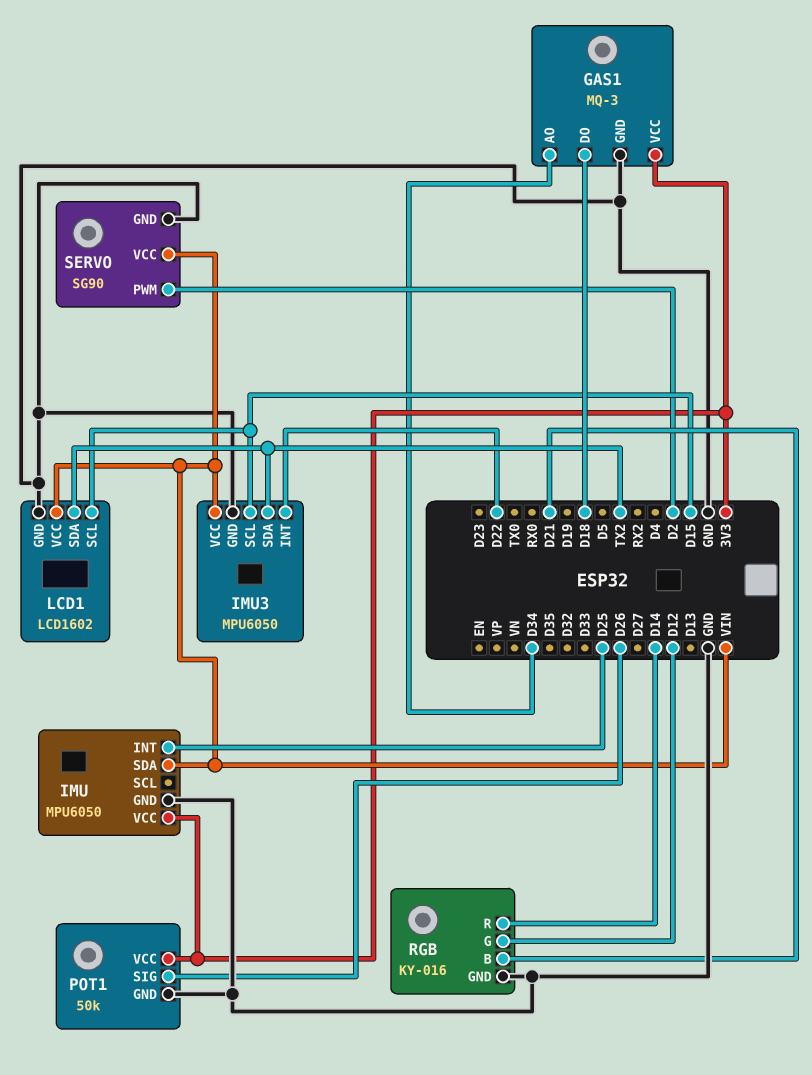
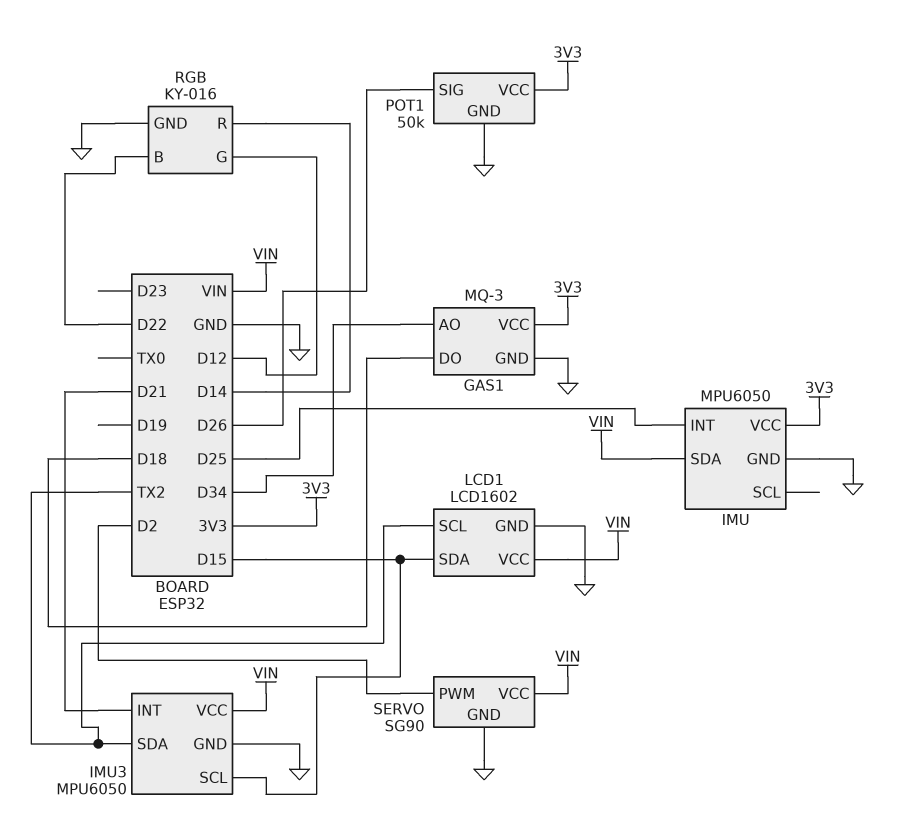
IMU3 pin INT: D22 -> D21
LCD1 pin SCL: D15 -> TX2
LCD1 pin SDA: TX2 -> D15
RGB pin B: D21 -> D22

